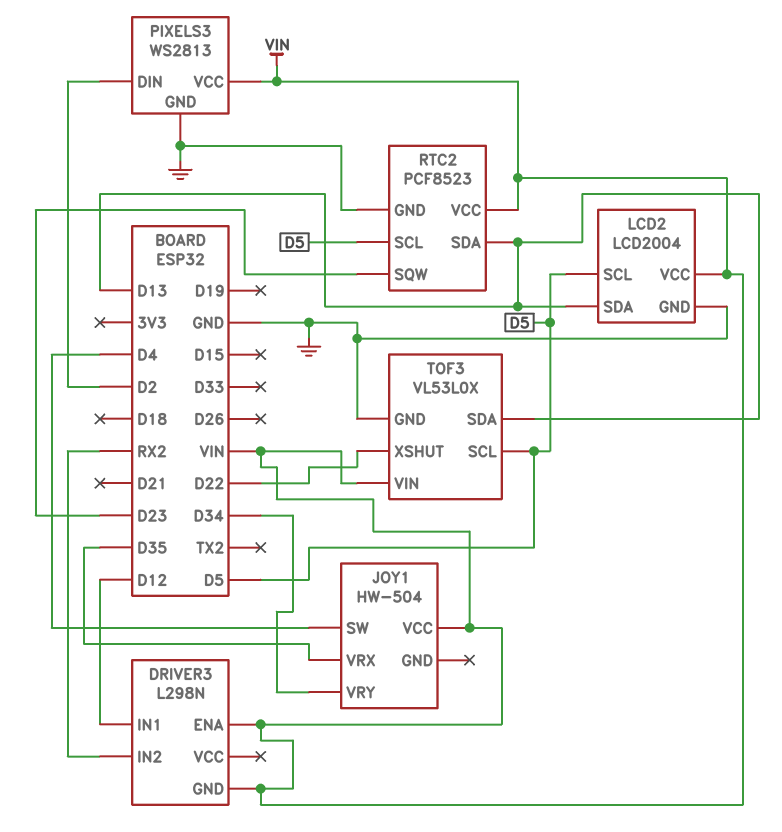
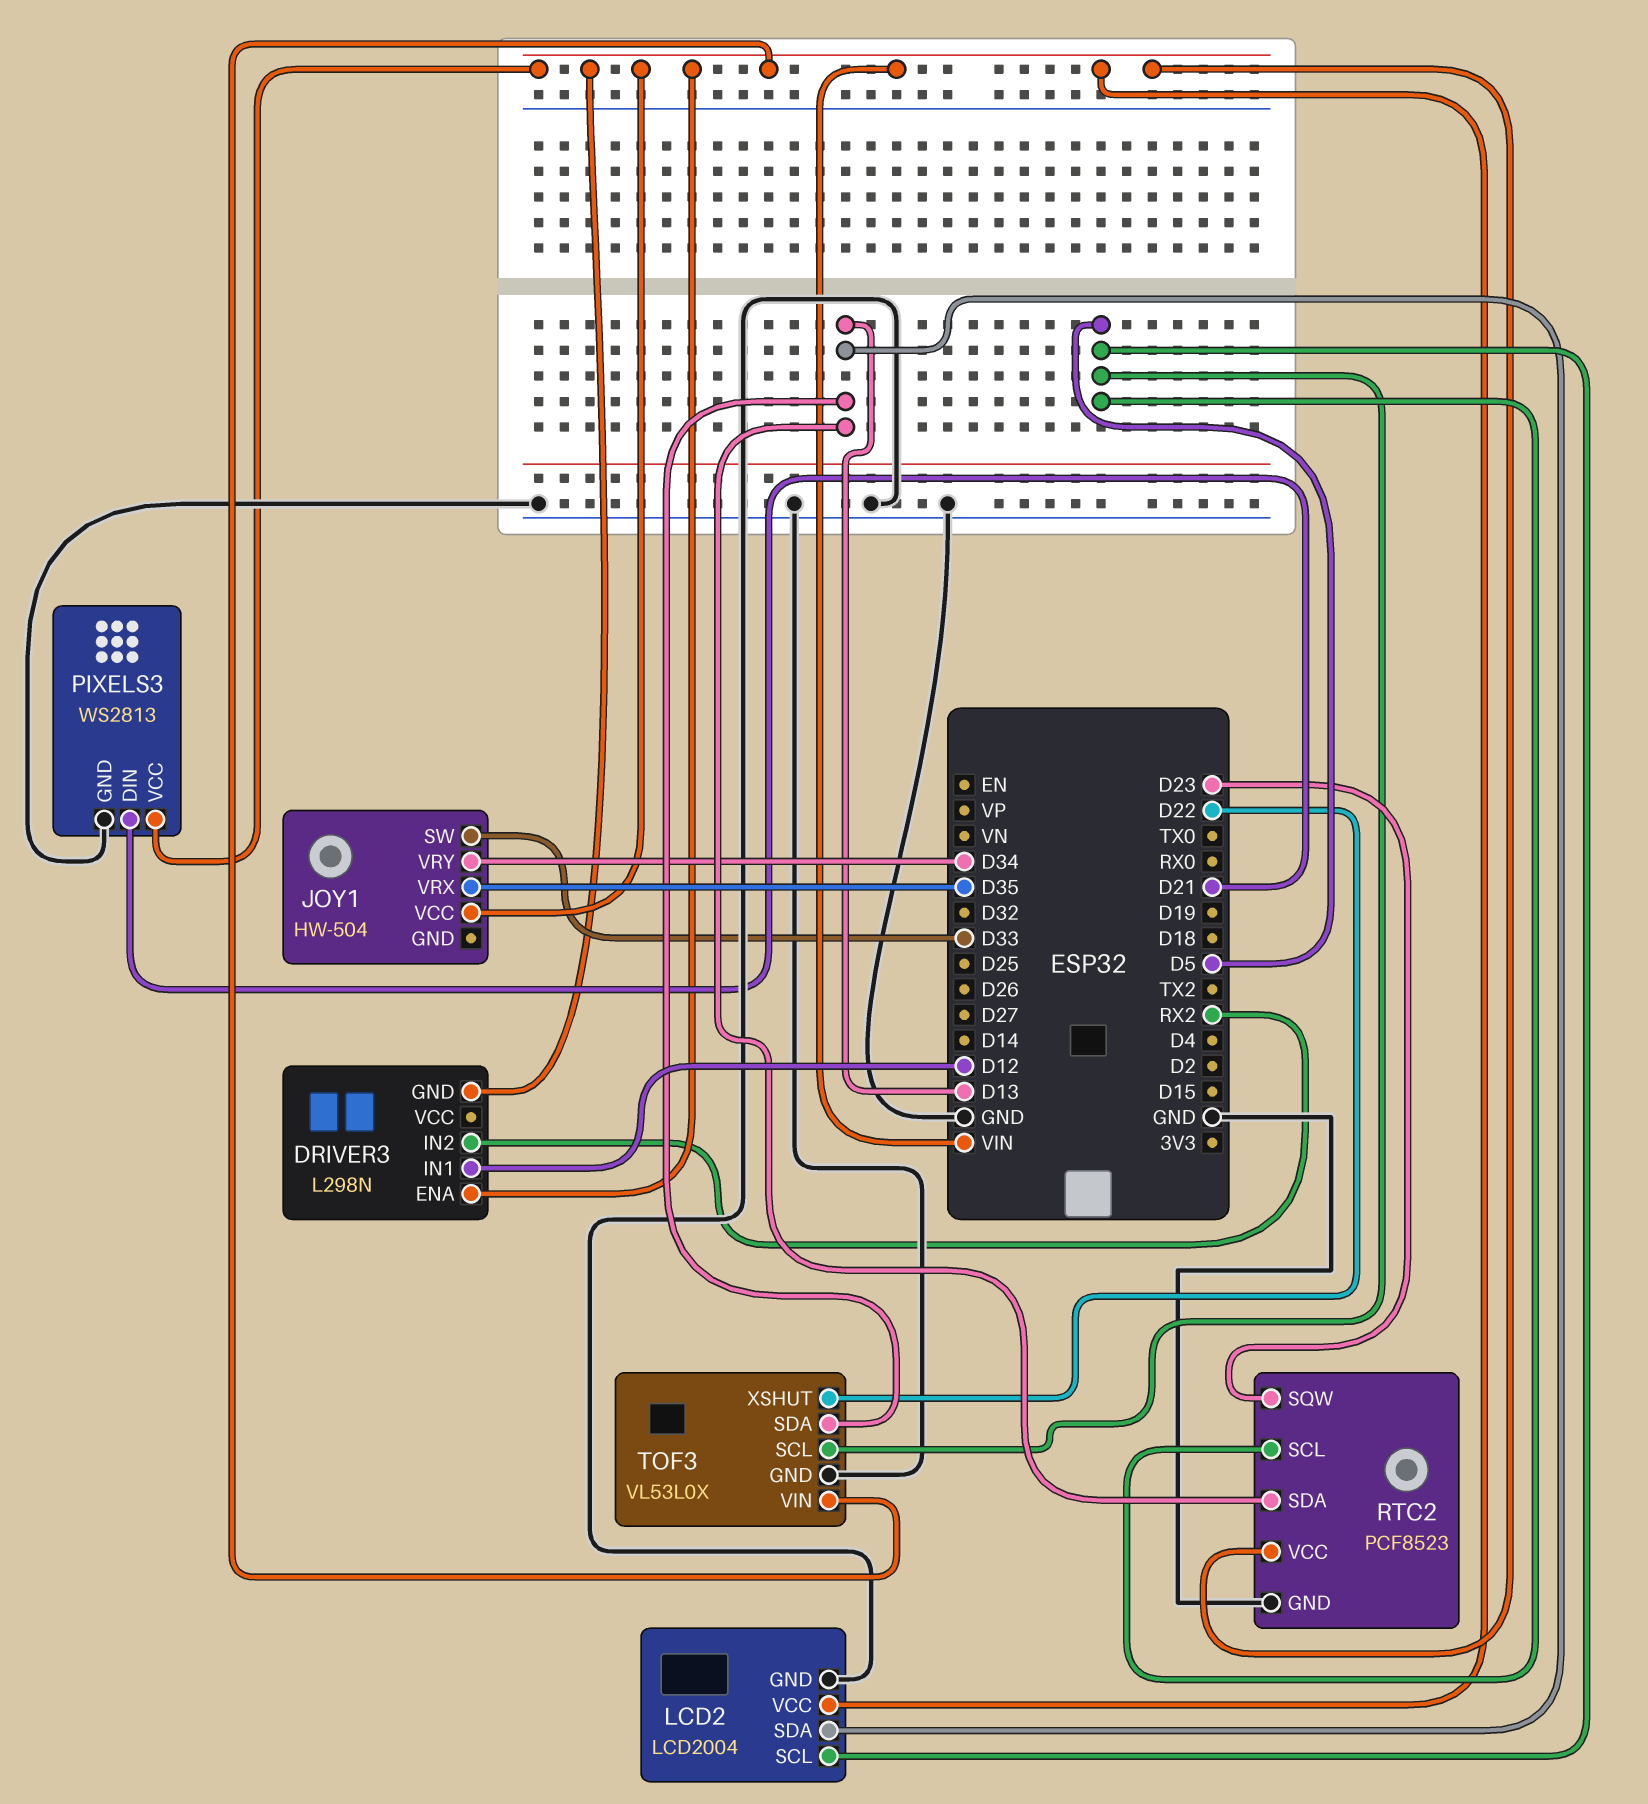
JOY1 pin SW: D4 -> D33
PIXELS3 pin DIN: D2 -> D21

